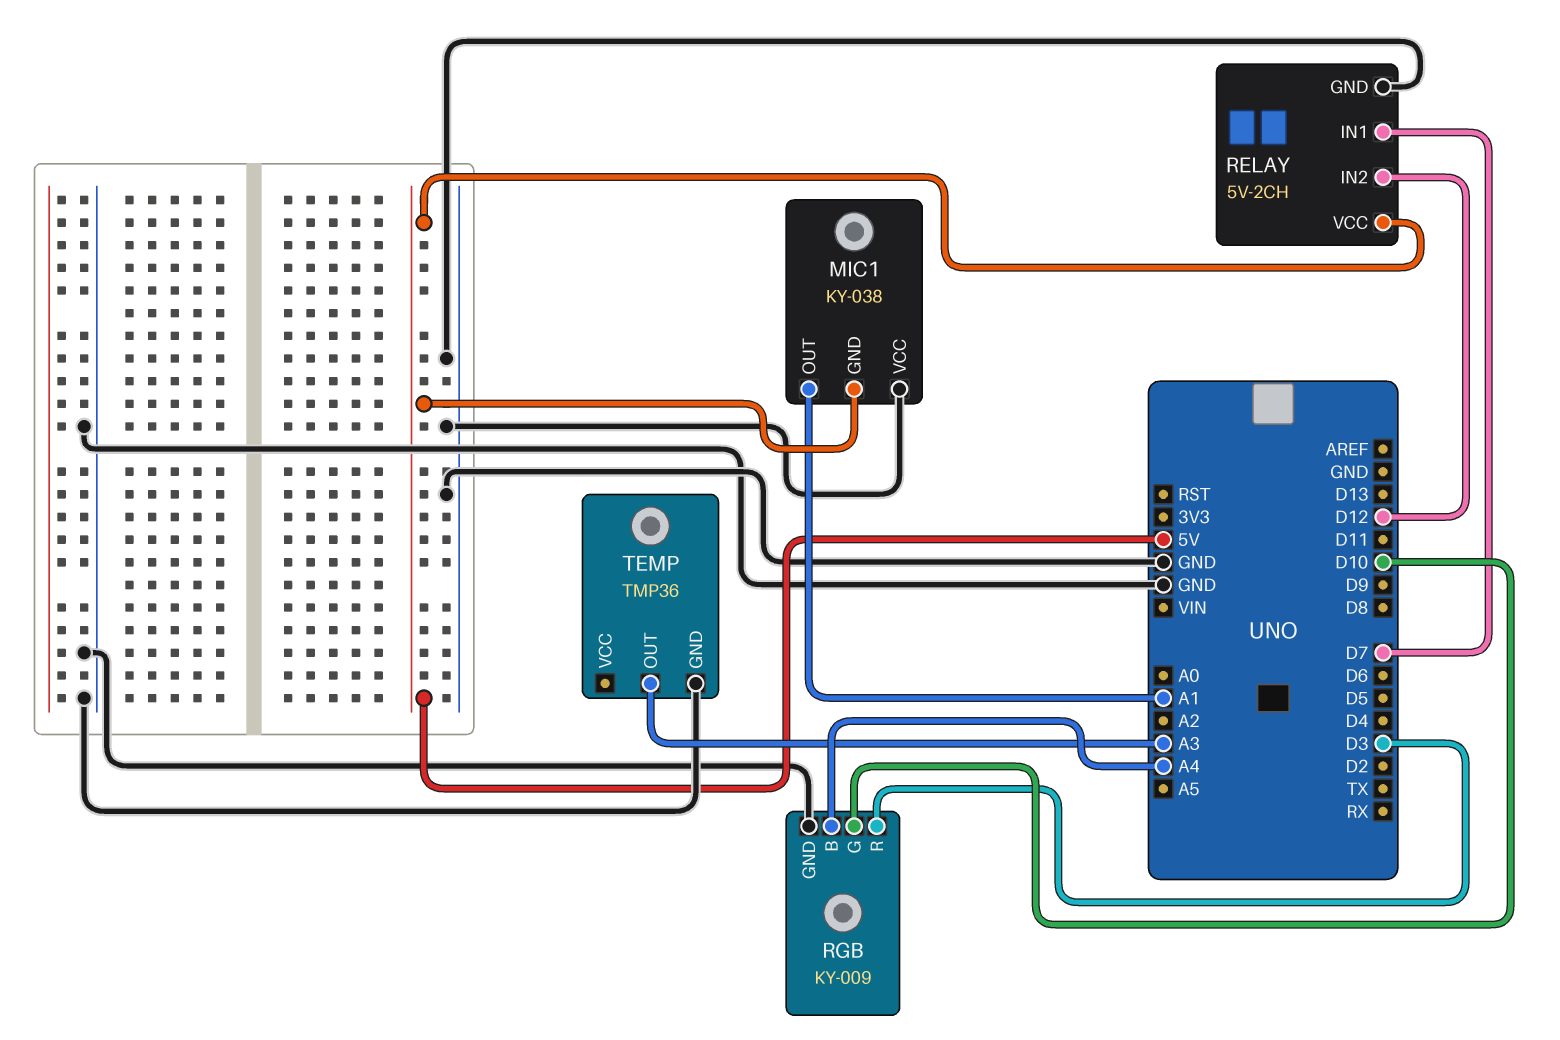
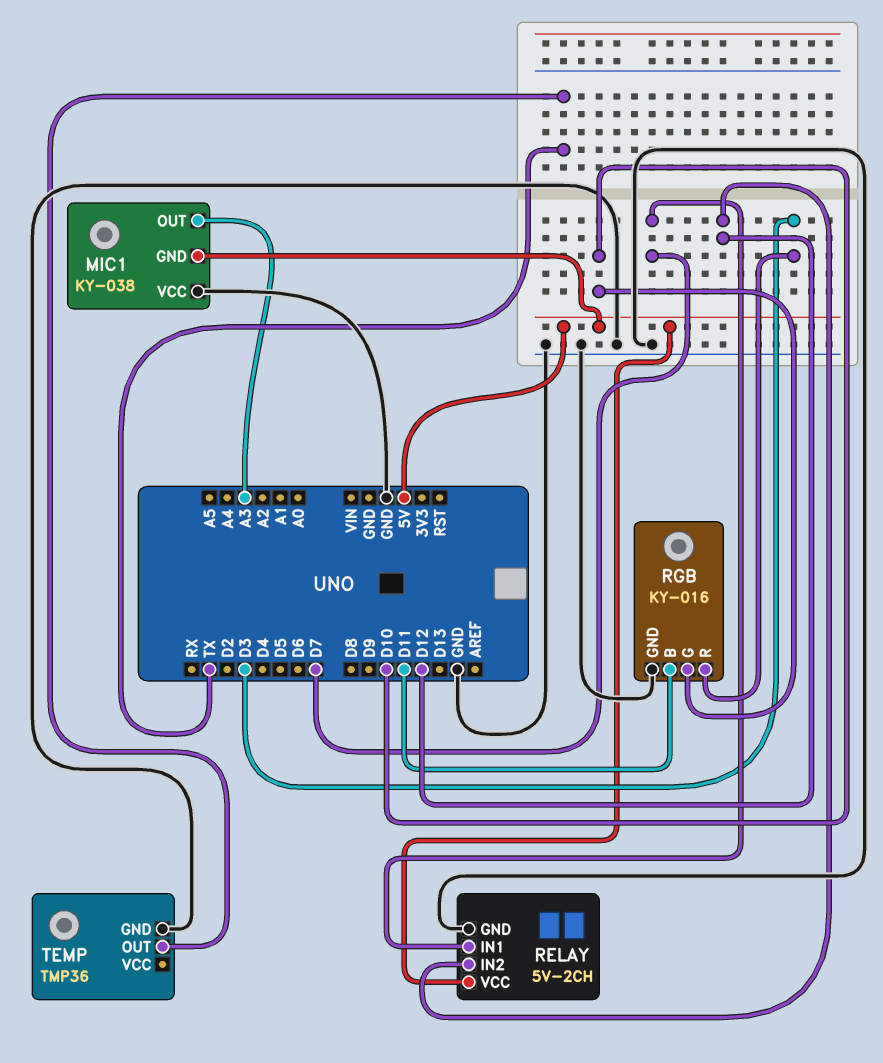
MIC1 pin OUT: A1 -> A3
RGB: KY-009 -> KY-016
RGB pin B: A4 -> D11
TEMP pin OUT: A3 -> TX

